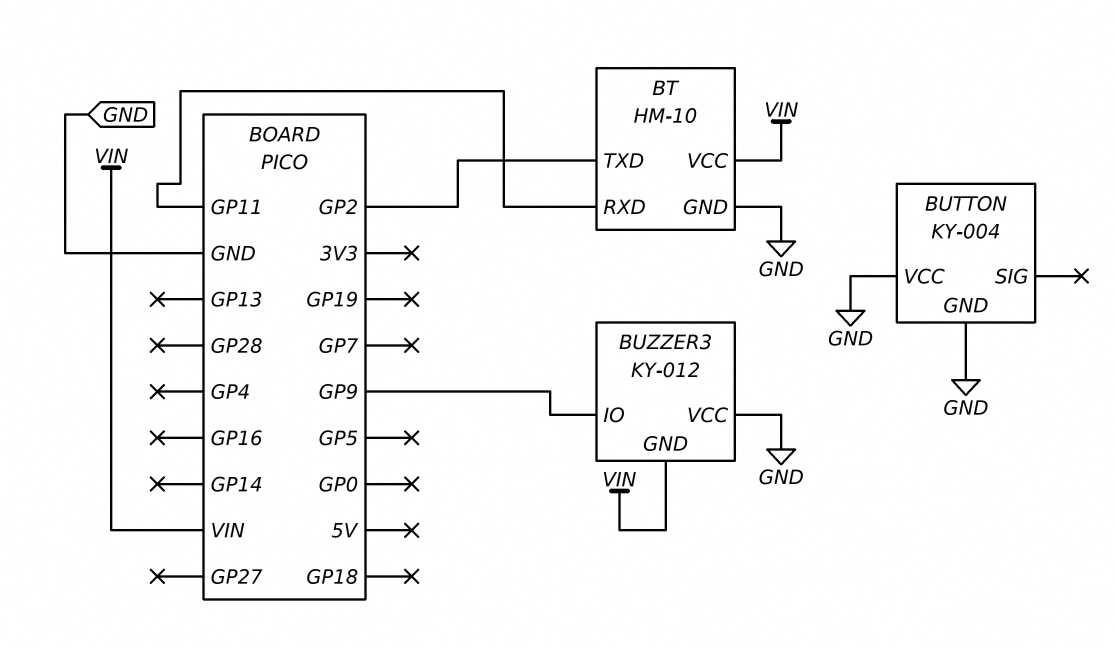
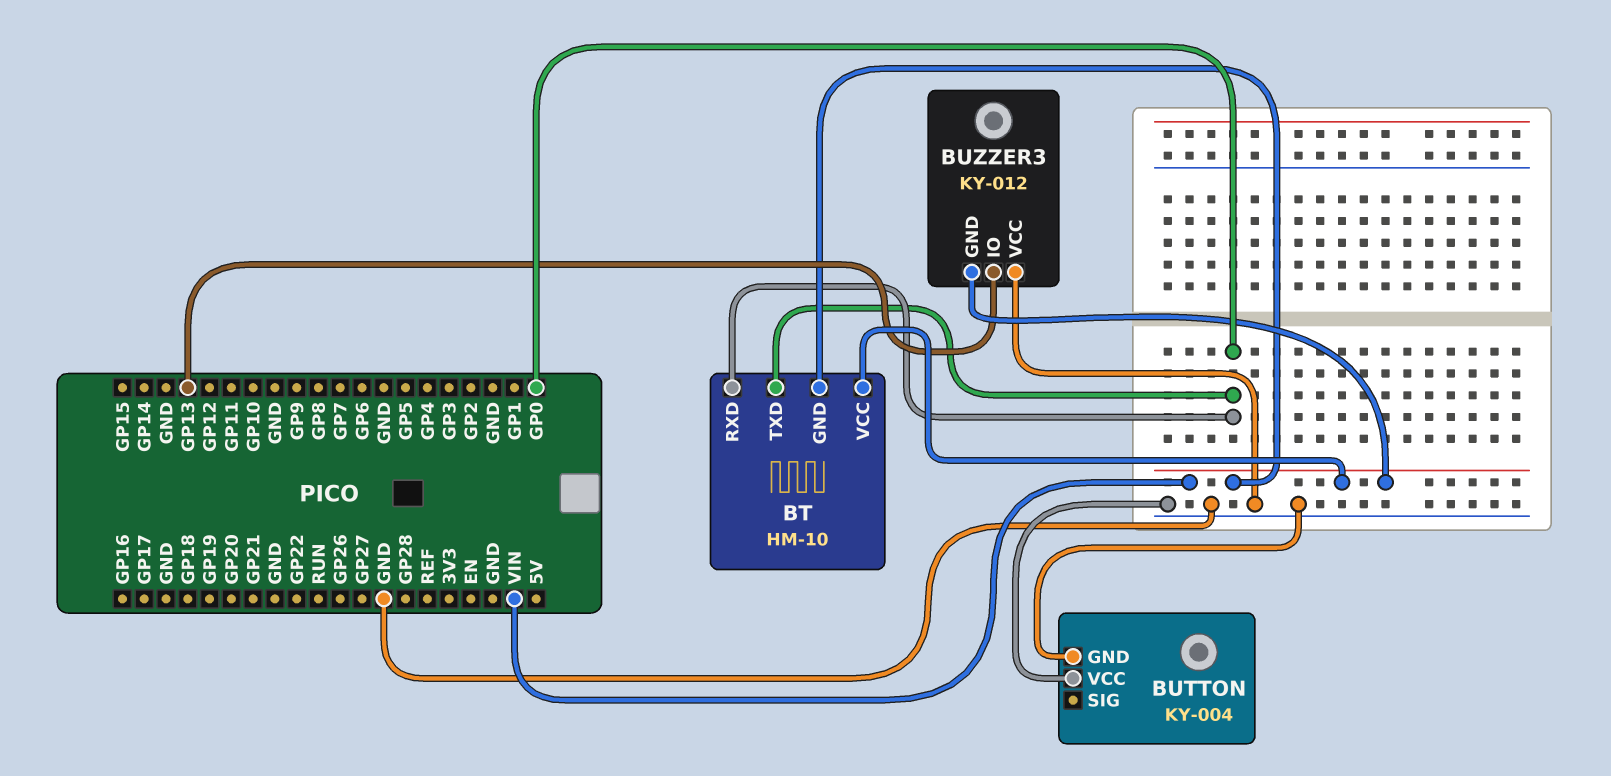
BT pin GND: GND -> VIN
BT pin RXD: GP11 -> GP0
BT pin TXD: GP2 -> GP0
BUZZER3 pin IO: GP9 -> GP13

